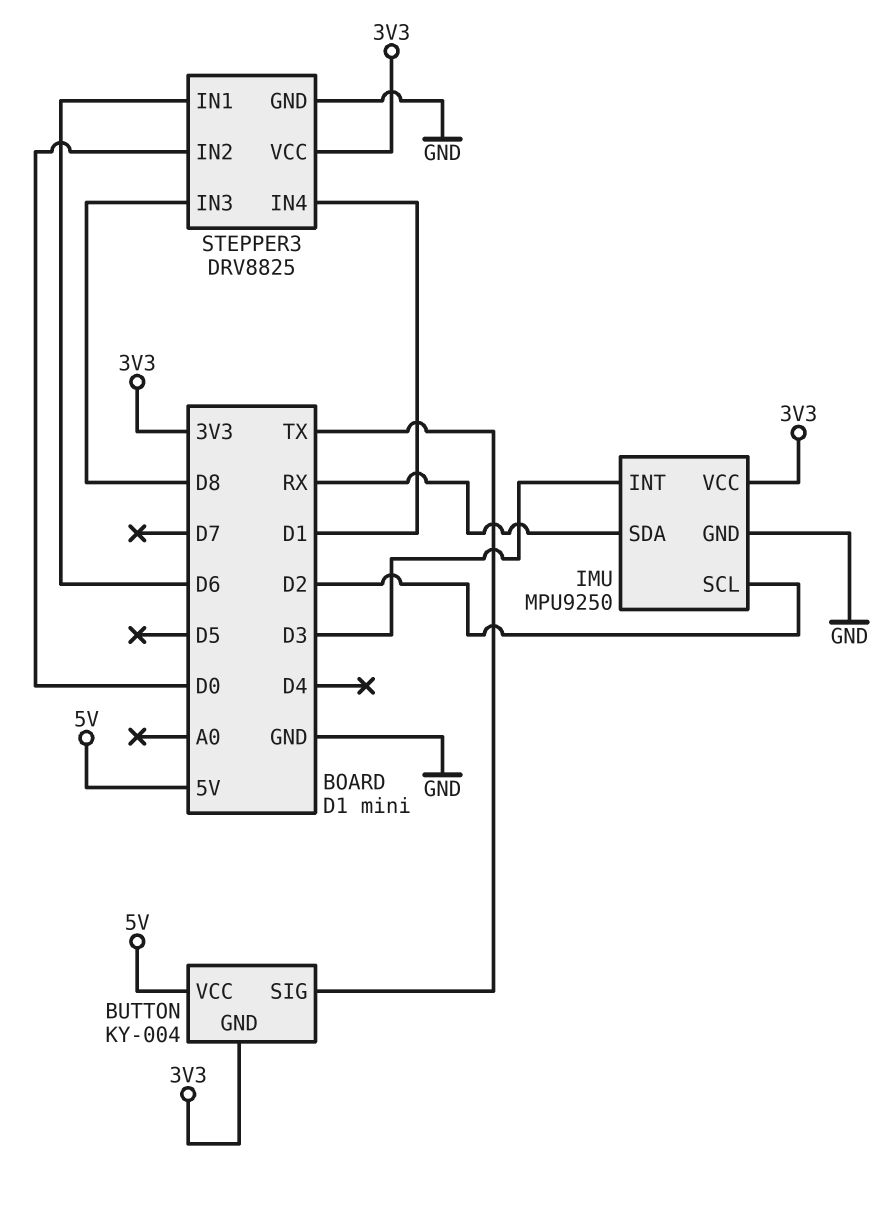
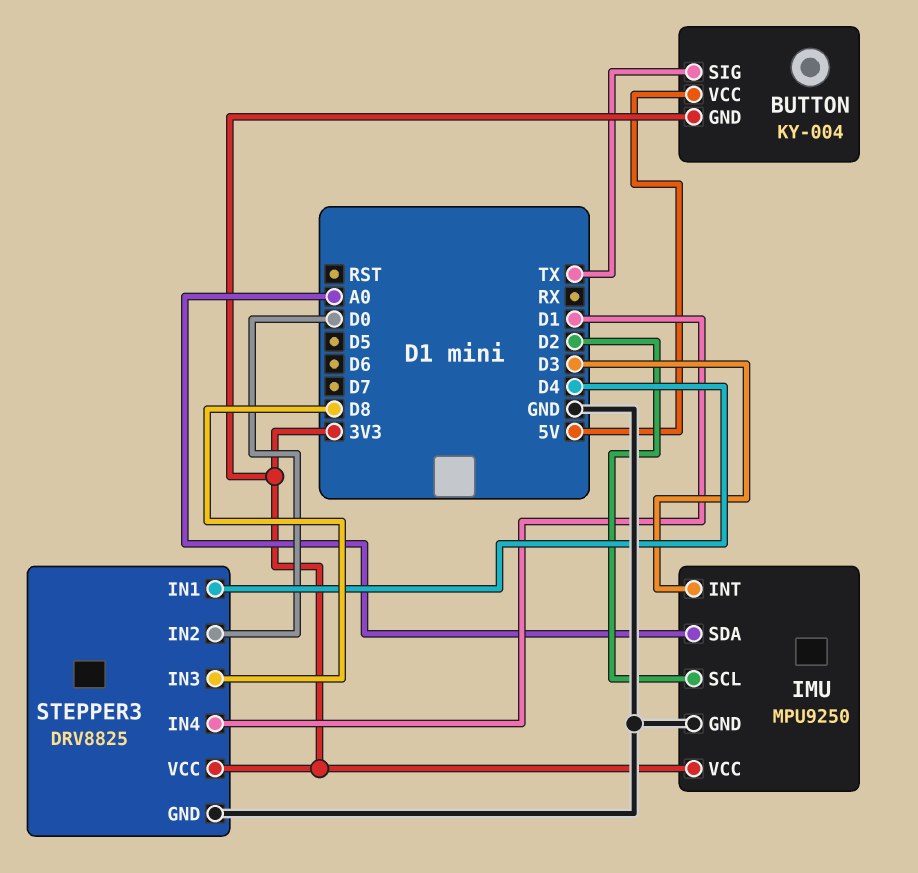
IMU pin SDA: RX -> A0
STEPPER3 pin IN1: D6 -> D4

